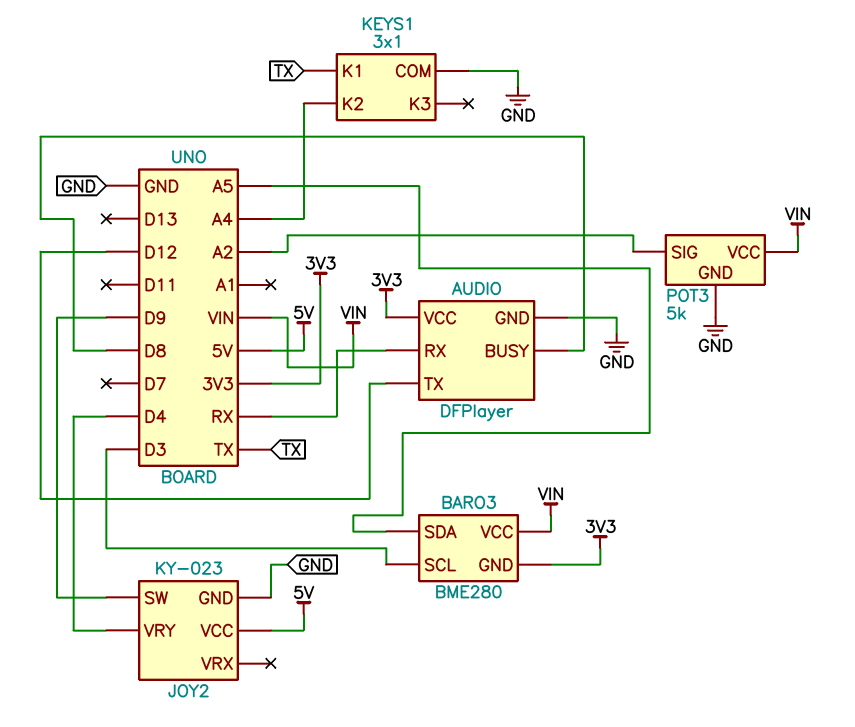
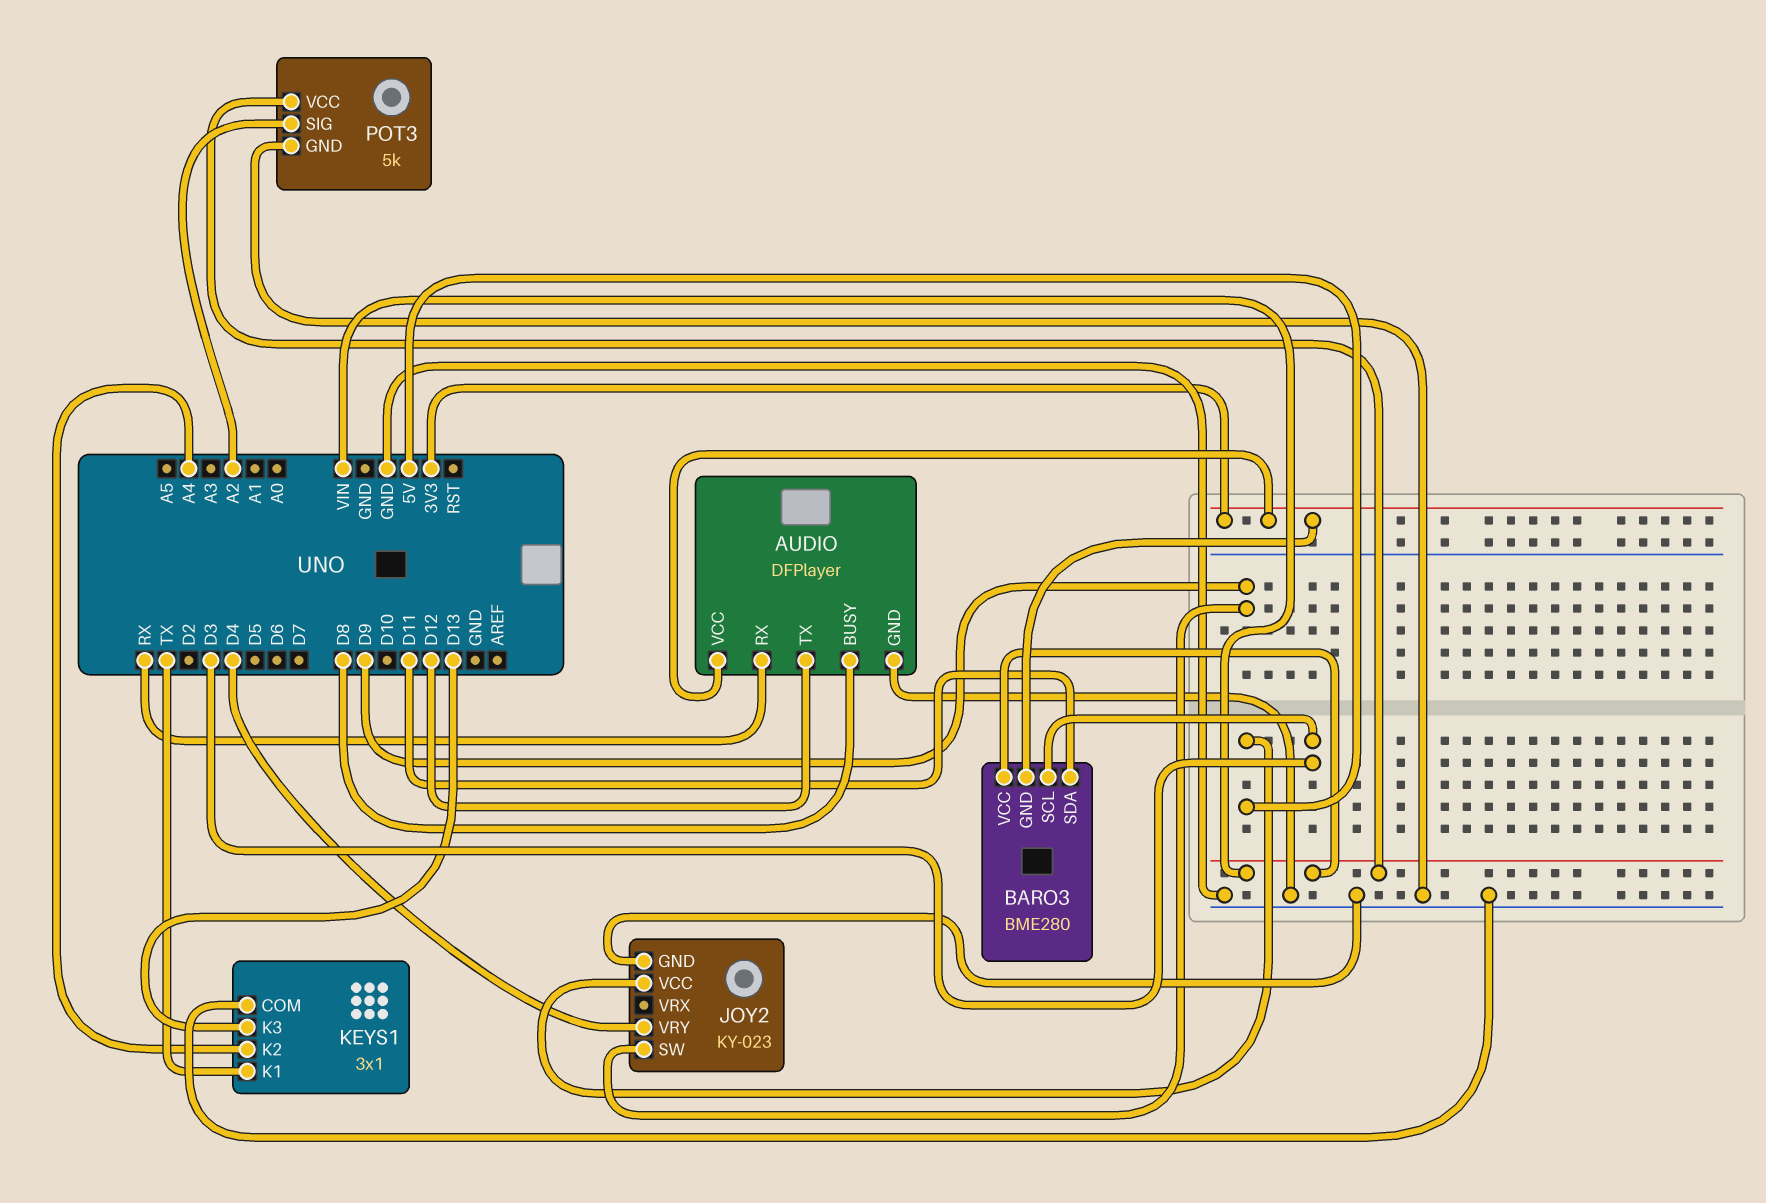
BARO3 pin SDA: A5 -> D11
KEYS1 pin K3: none -> D13

